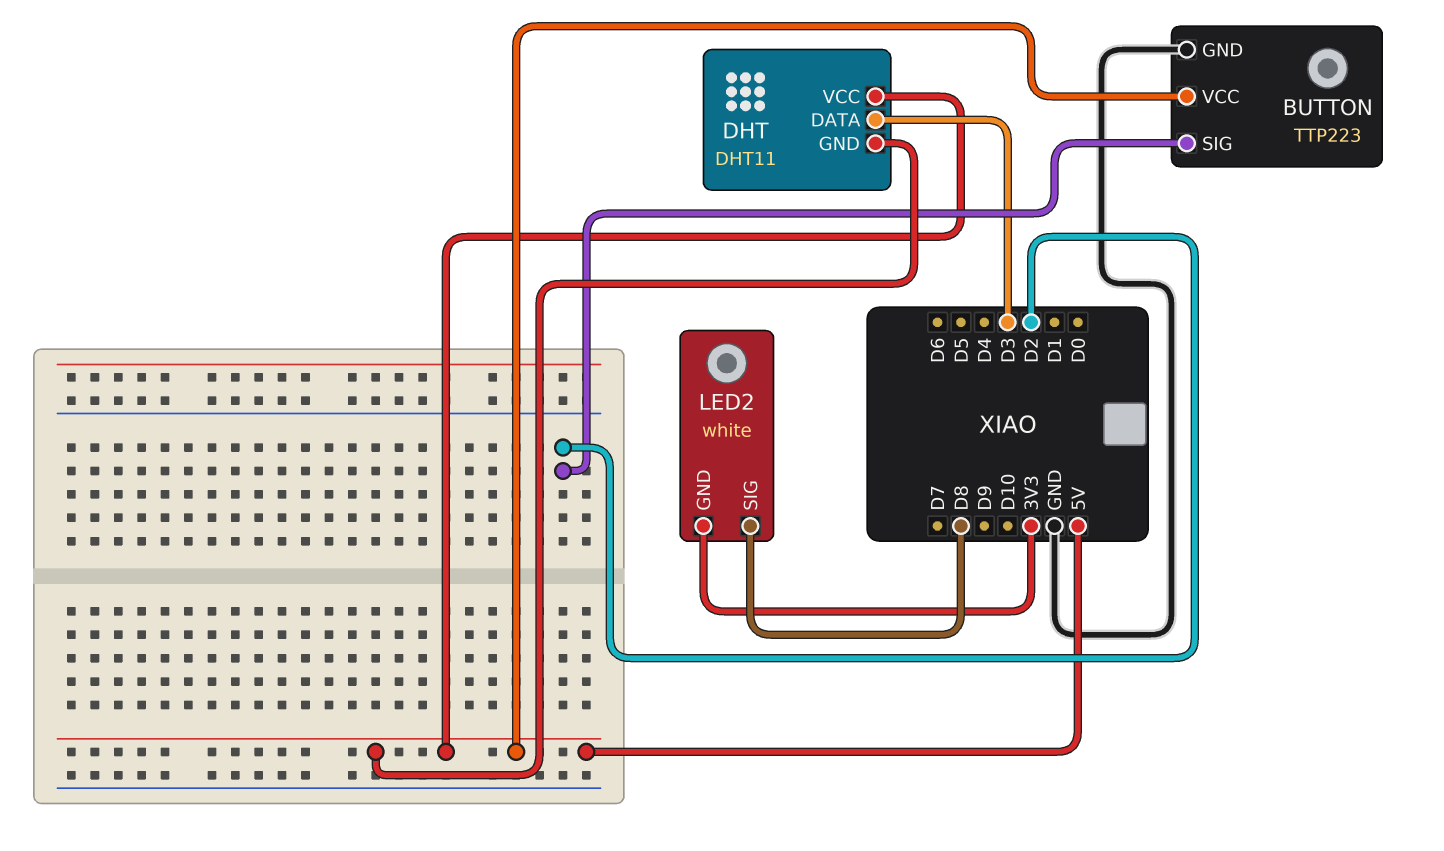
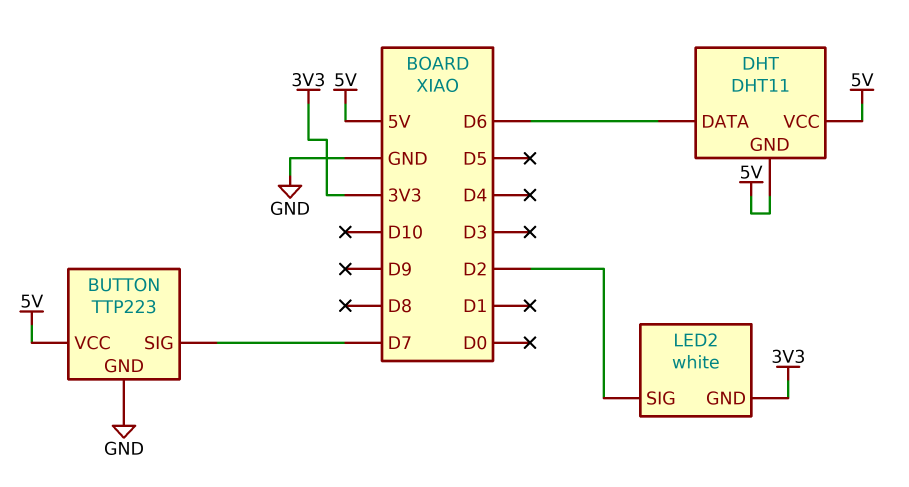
BUTTON pin SIG: D2 -> D7
DHT pin DATA: D3 -> D6
LED2 pin SIG: D8 -> D2

